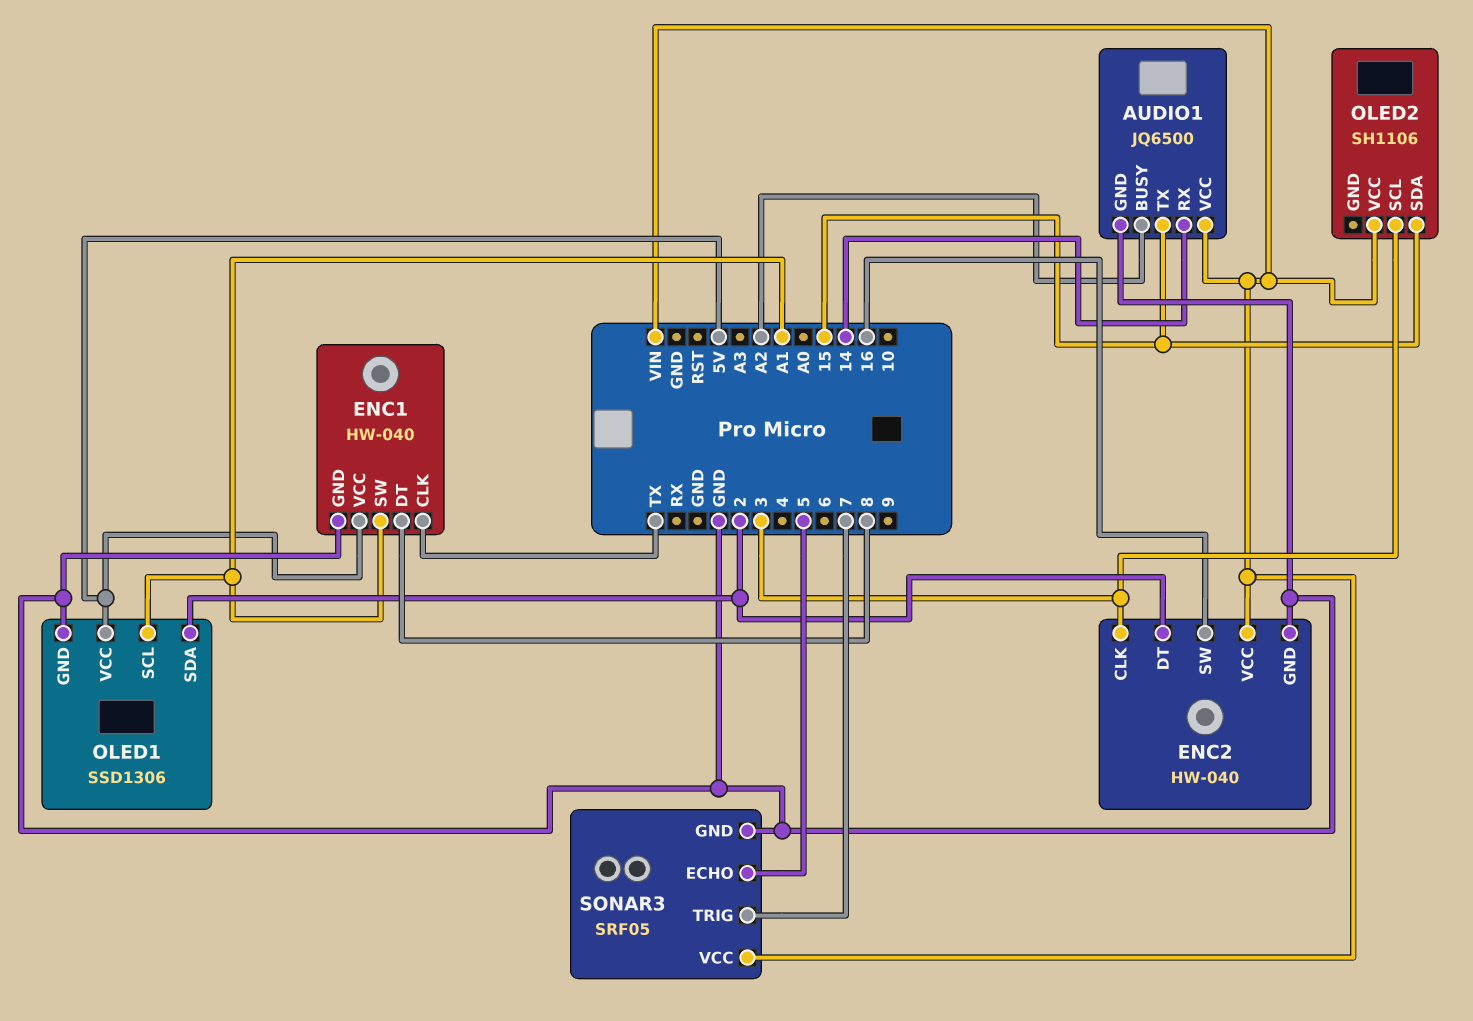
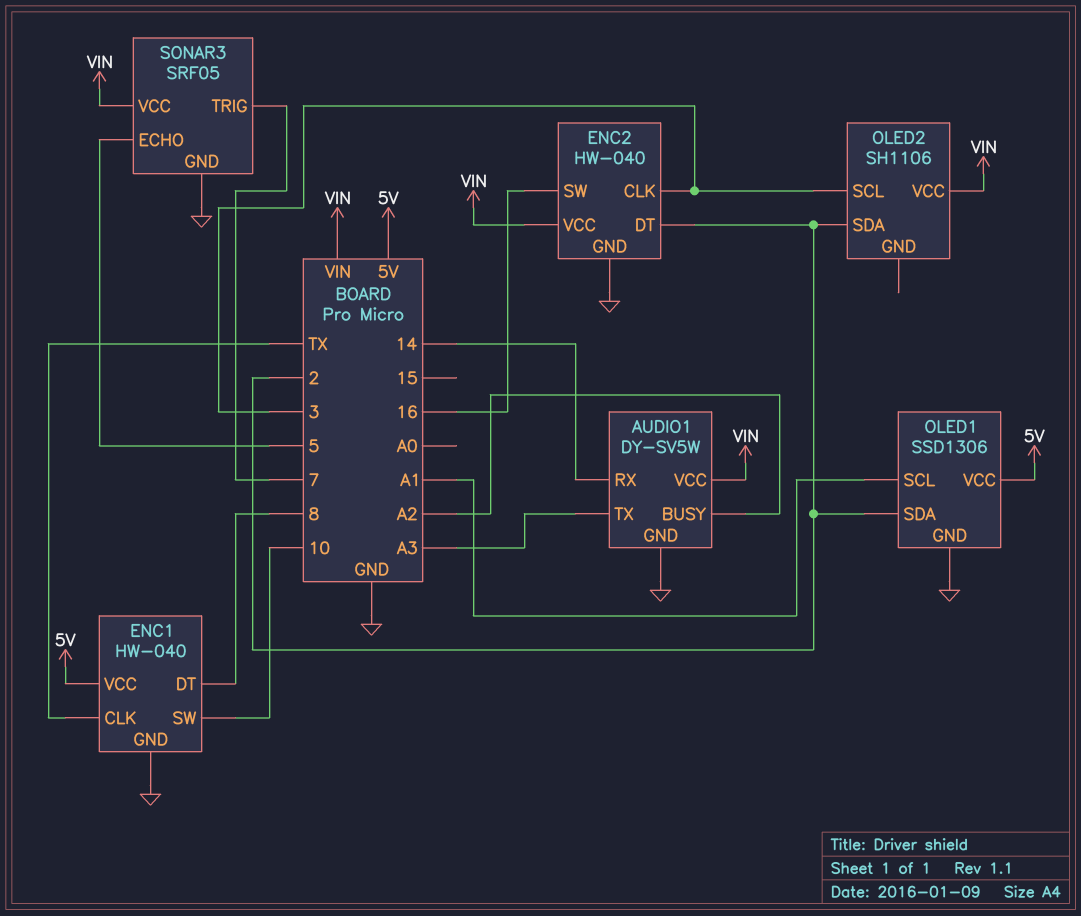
AUDIO1: JQ6500 -> DY-SV5W
AUDIO1 pin TX: 15 -> A3
ENC1 pin SW: A1 -> 10
OLED2 pin SDA: 15 -> 2

